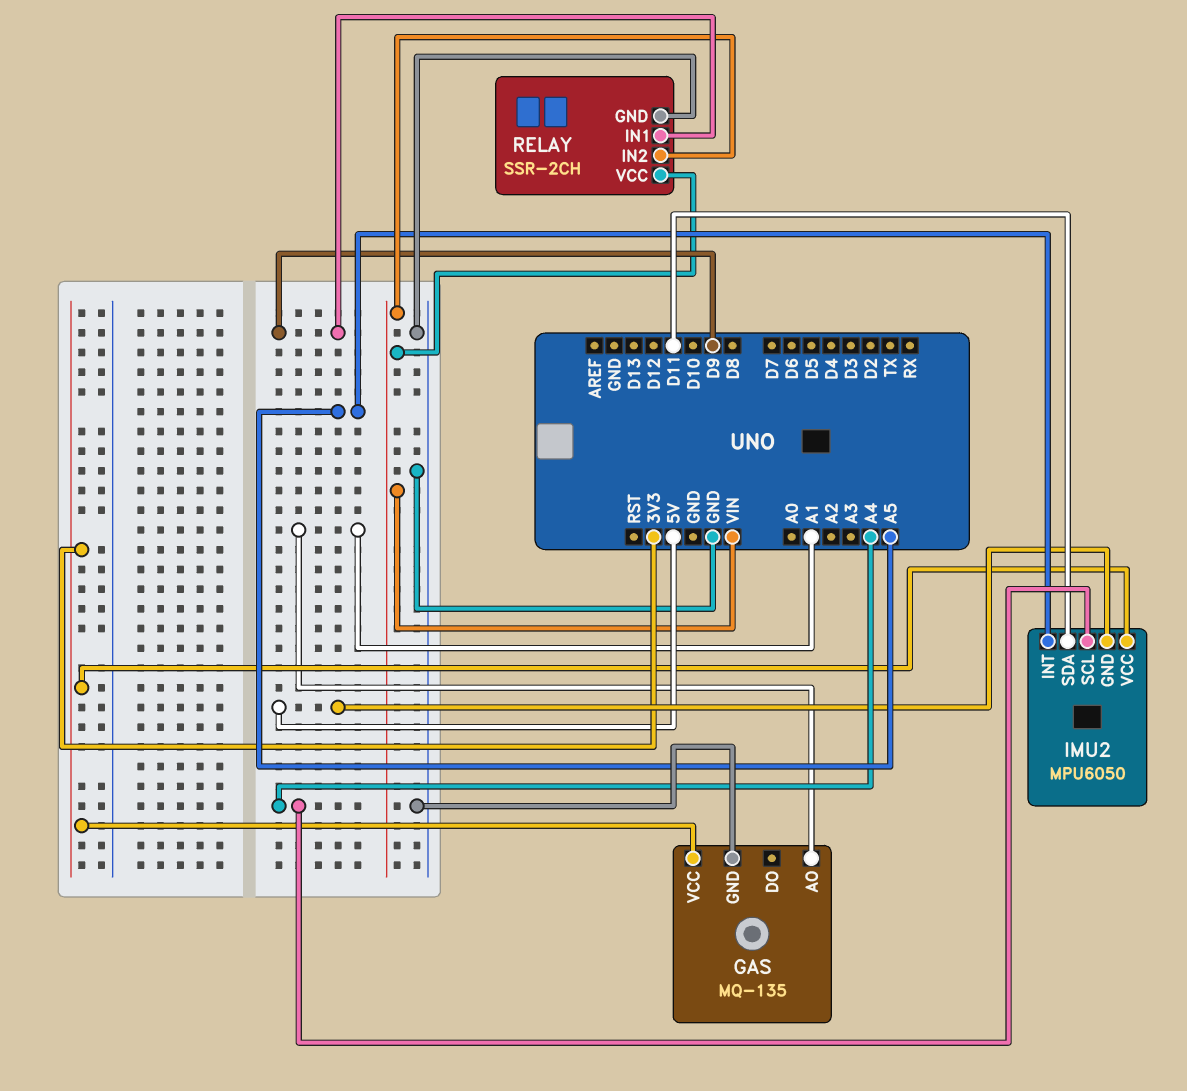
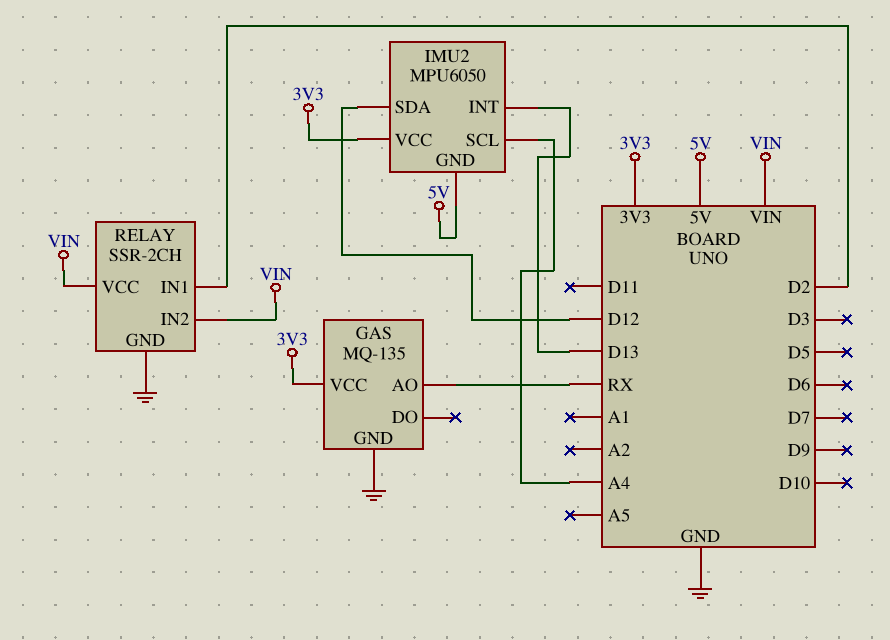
GAS pin AO: A1 -> RX
IMU2 pin INT: A5 -> D13
IMU2 pin SDA: D11 -> D12
RELAY pin IN1: D9 -> D2

